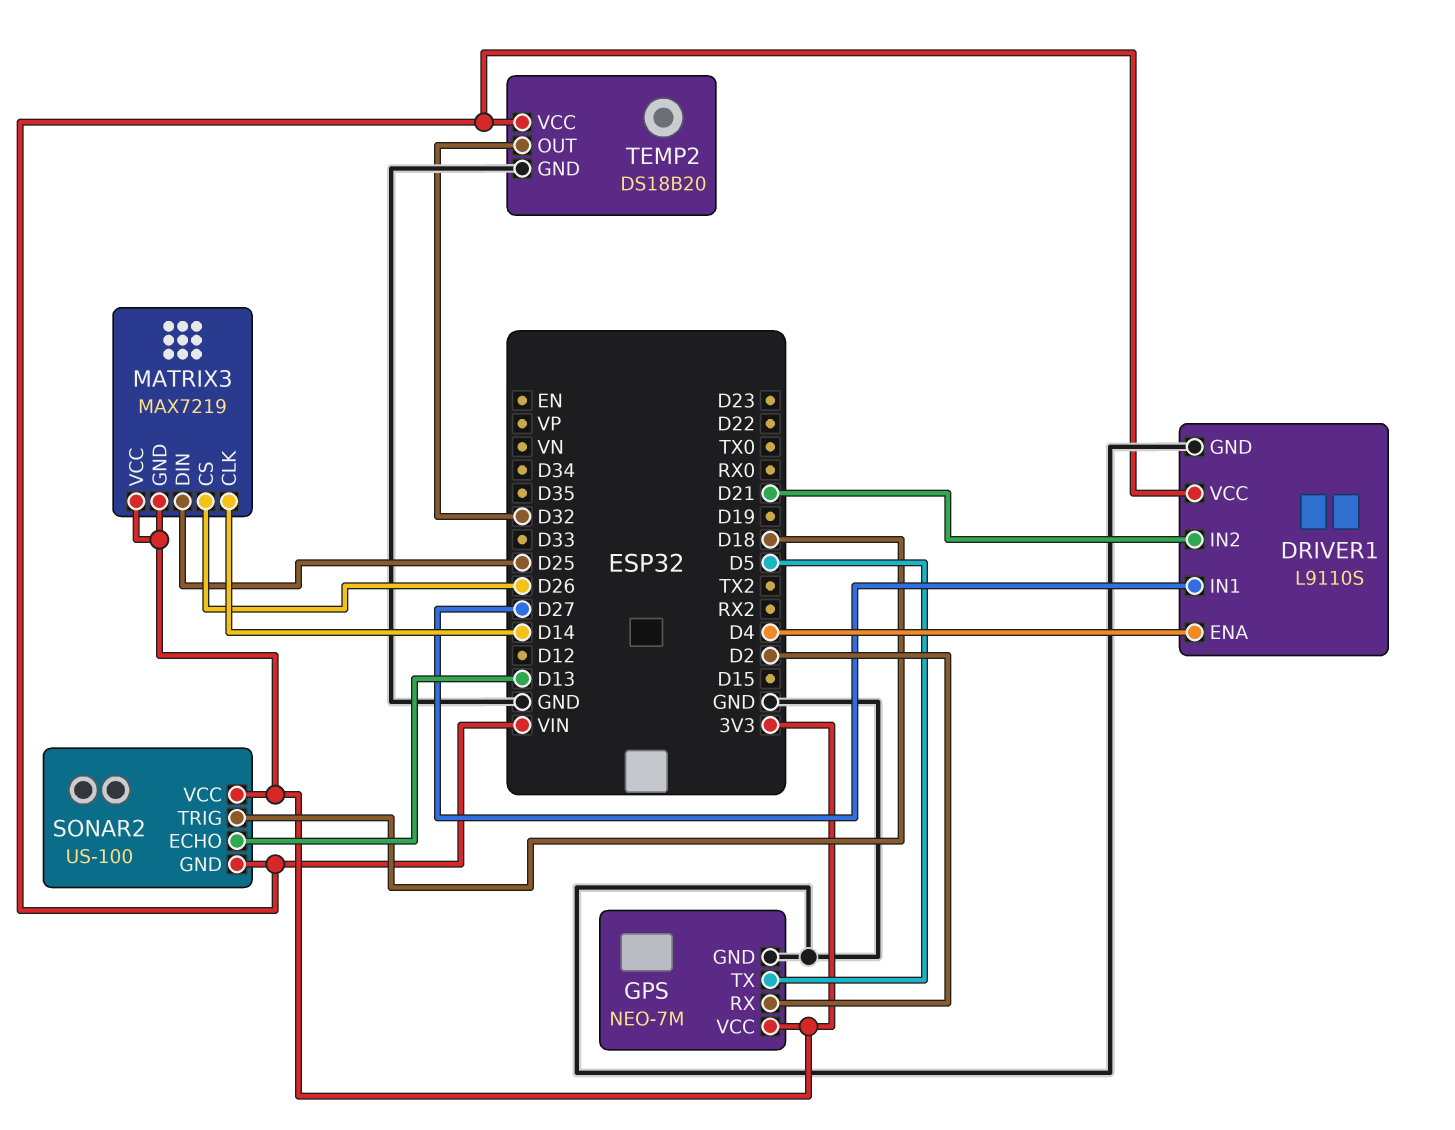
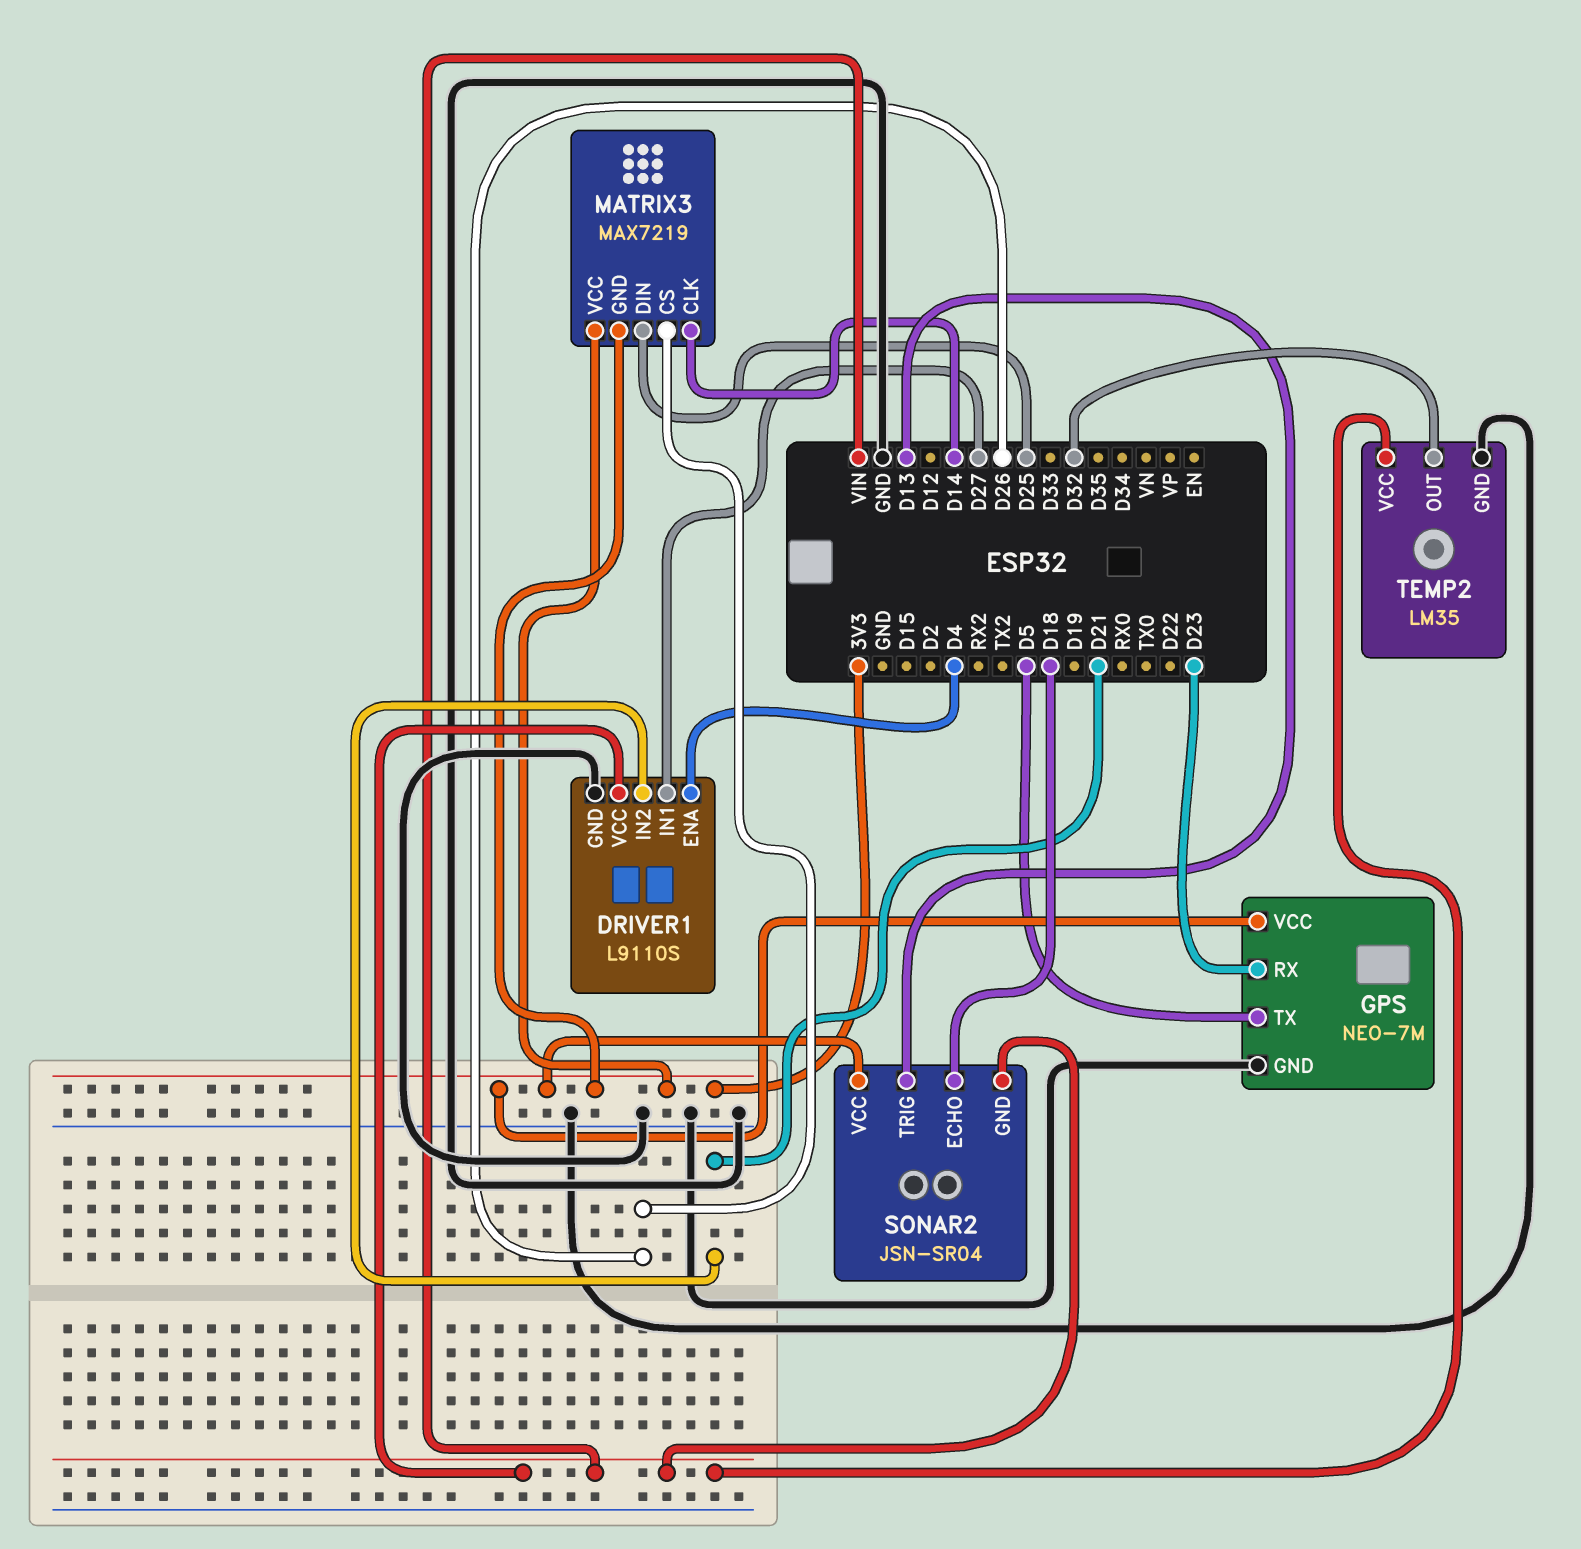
GPS pin RX: D2 -> D23
SONAR2: US-100 -> JSN-SR04
SONAR2 pin ECHO: D13 -> D18
SONAR2 pin TRIG: D18 -> D13
TEMP2: DS18B20 -> LM35

